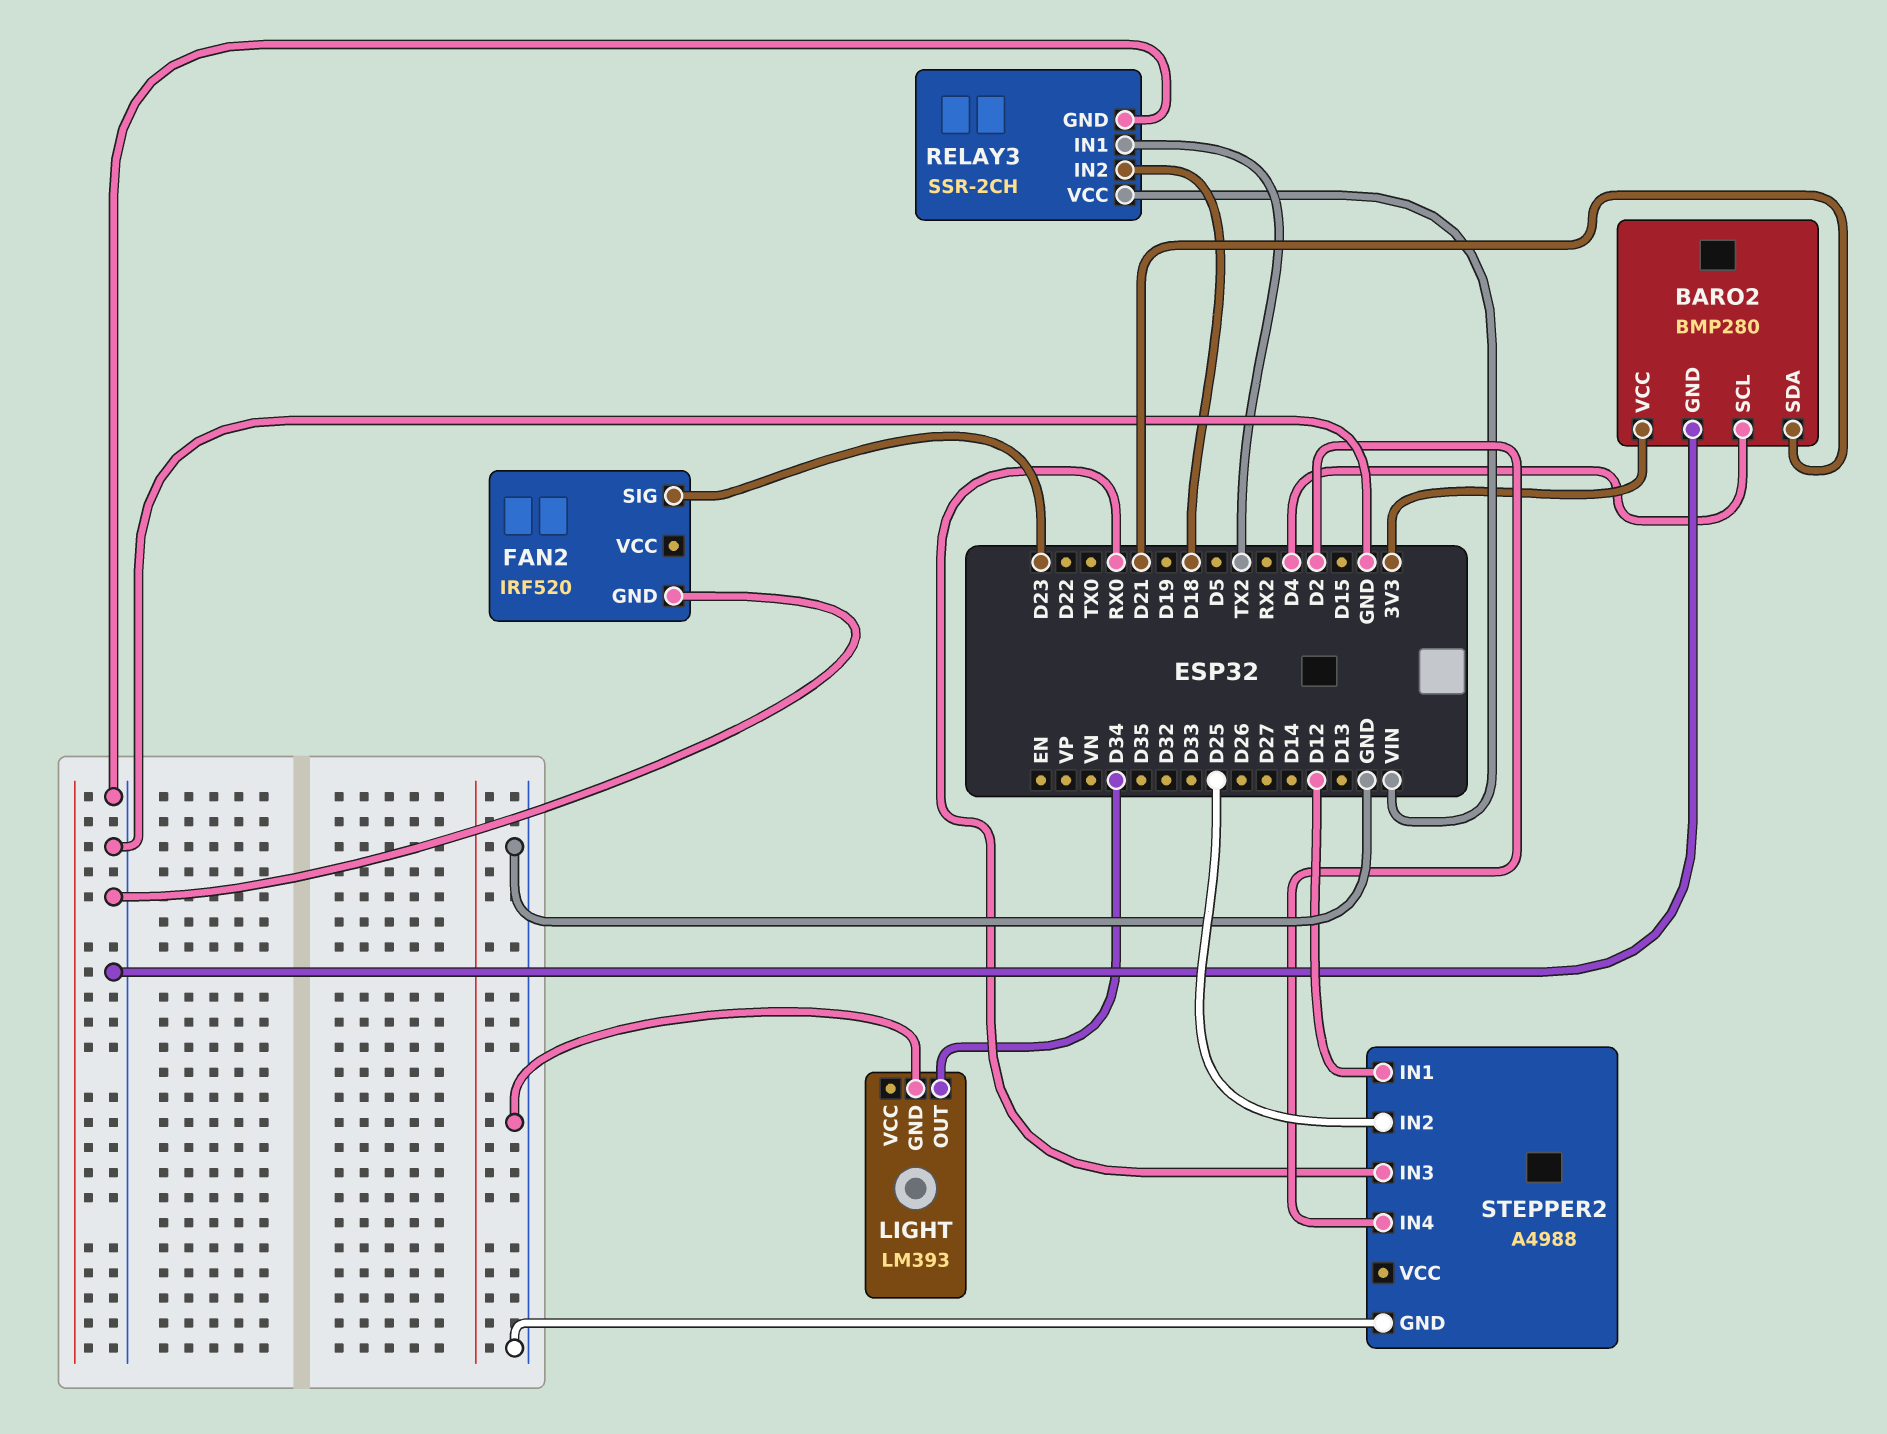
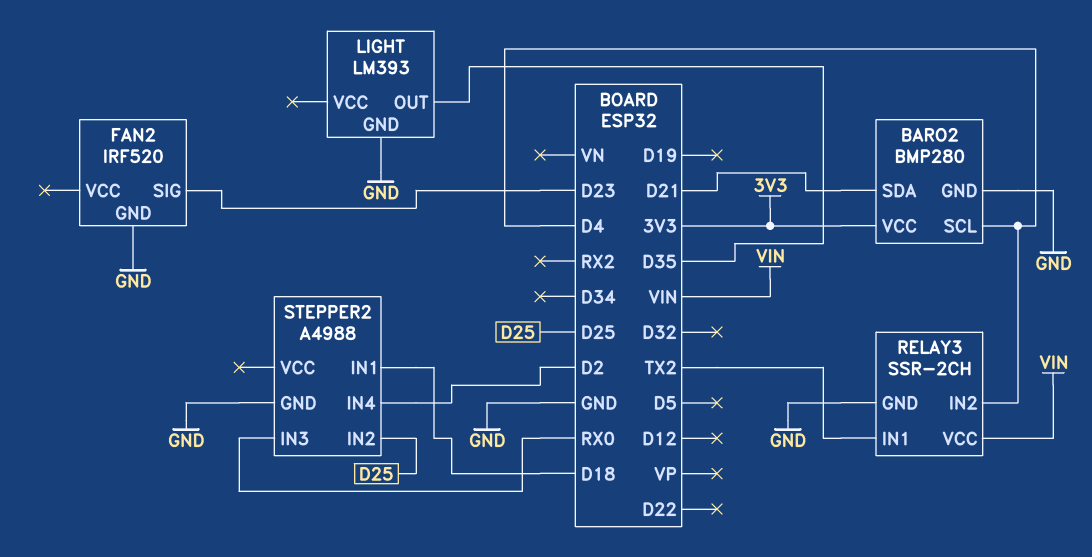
LIGHT pin OUT: D34 -> D35
RELAY3 pin IN2: D18 -> D4
STEPPER2 pin IN1: D12 -> D18

